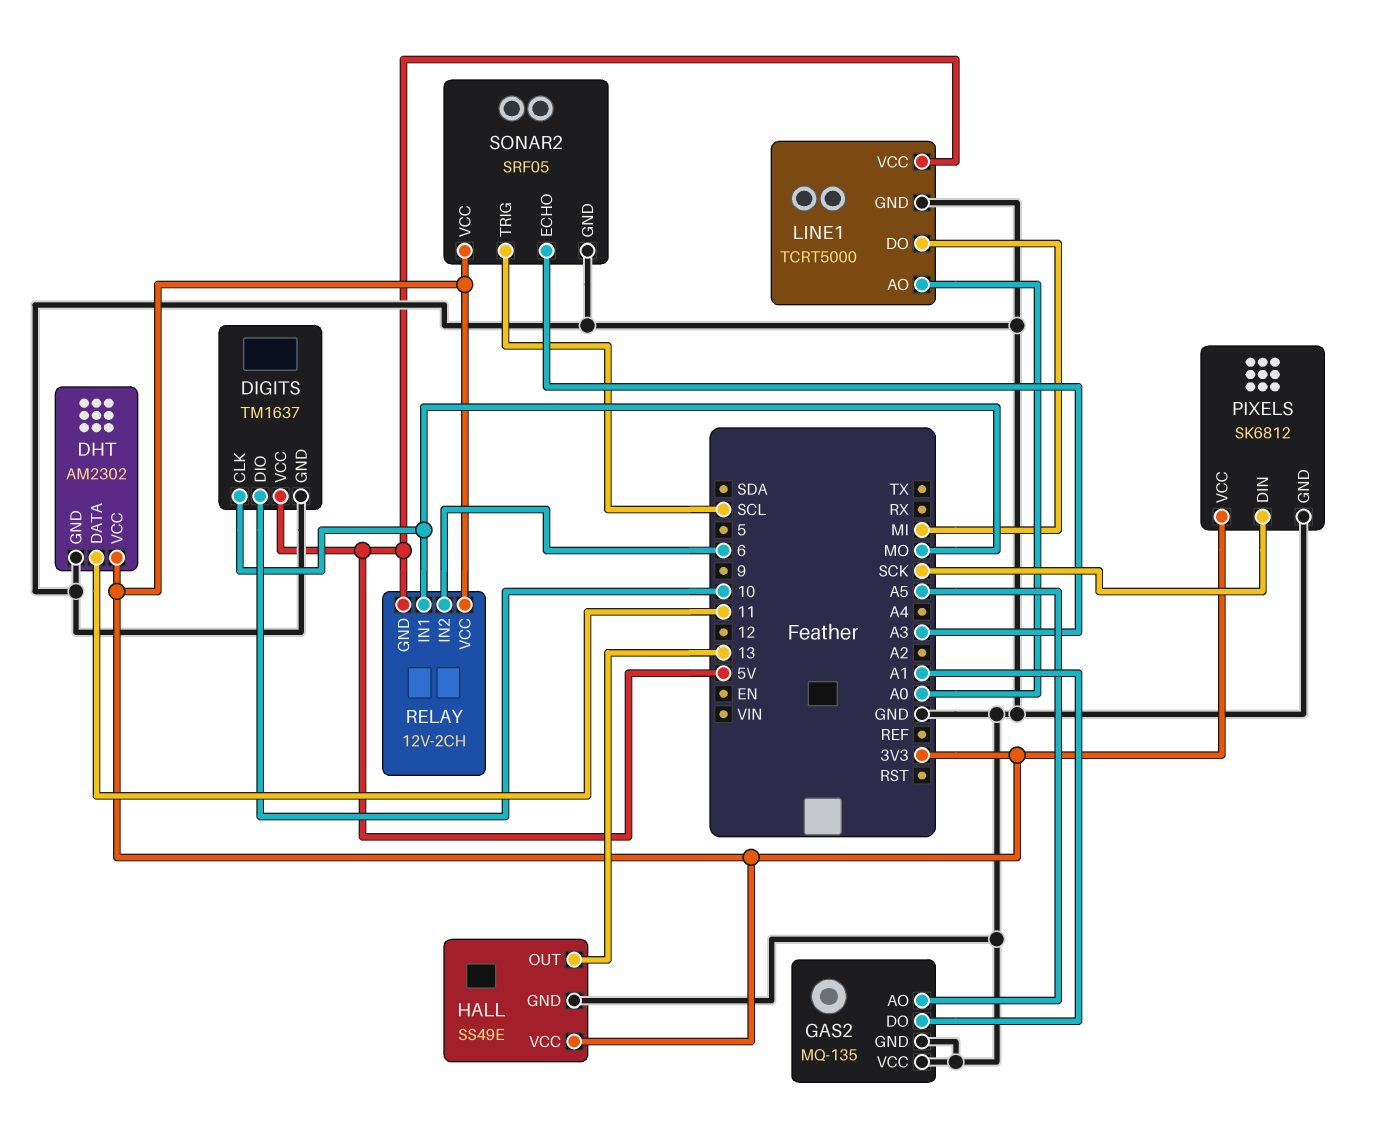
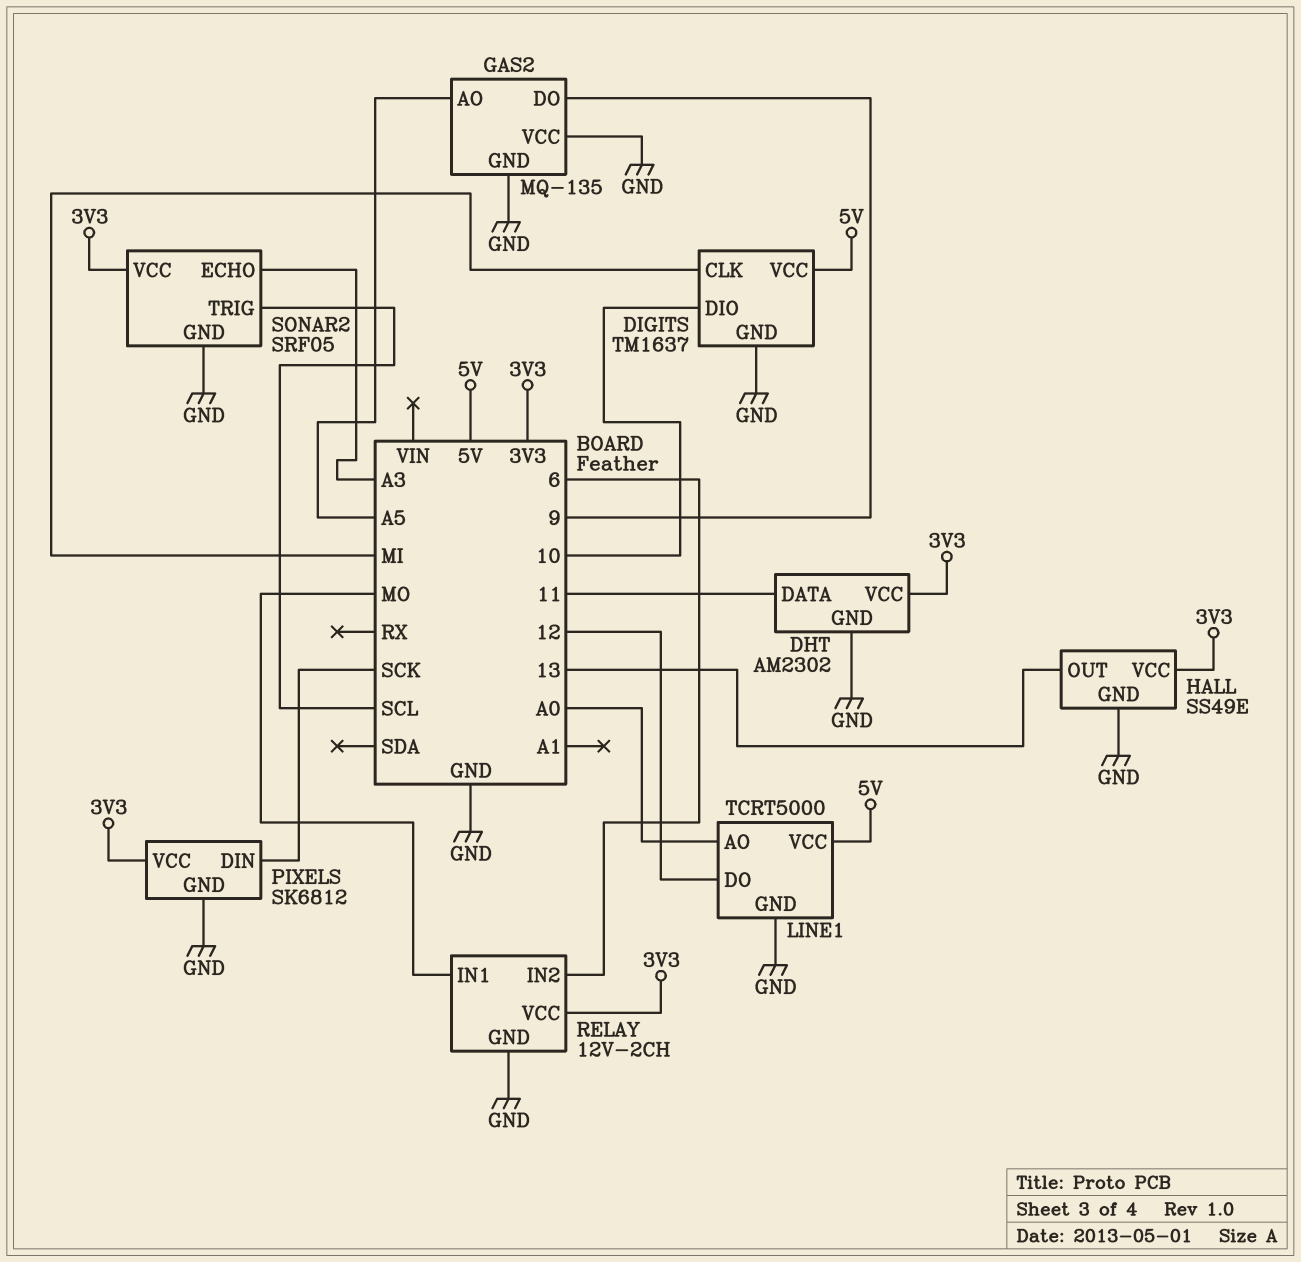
DIGITS pin CLK: MO -> MI
GAS2 pin DO: A1 -> 9
LINE1 pin DO: MI -> 12
RELAY pin GND: 5V -> GND

